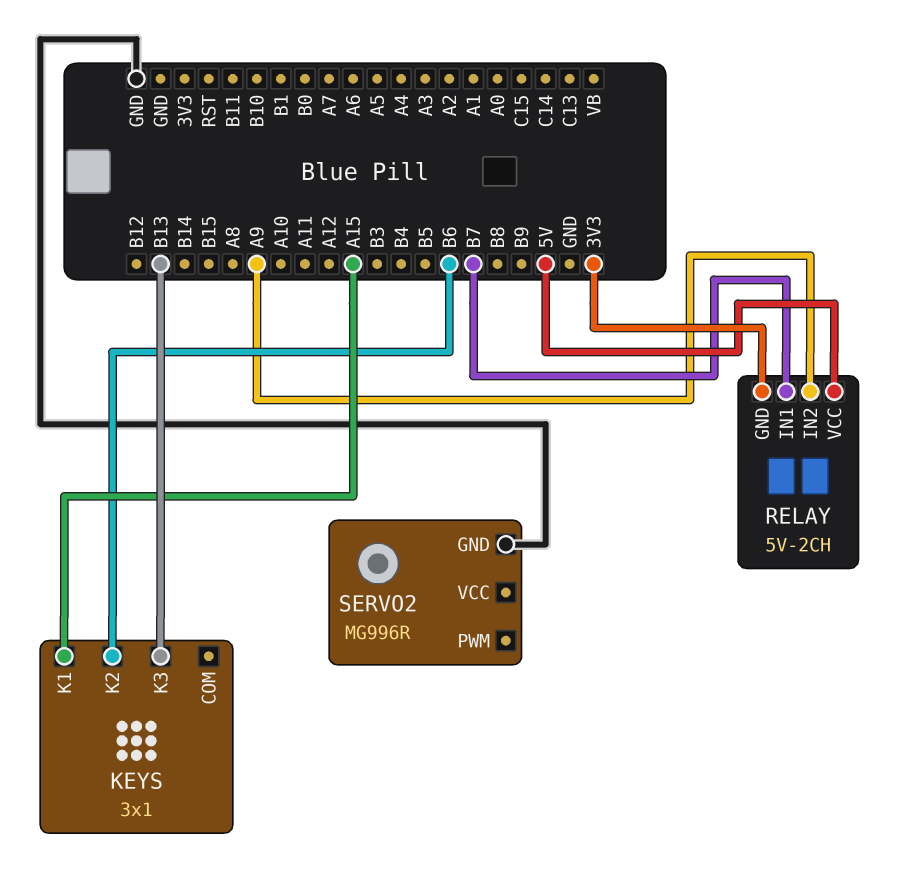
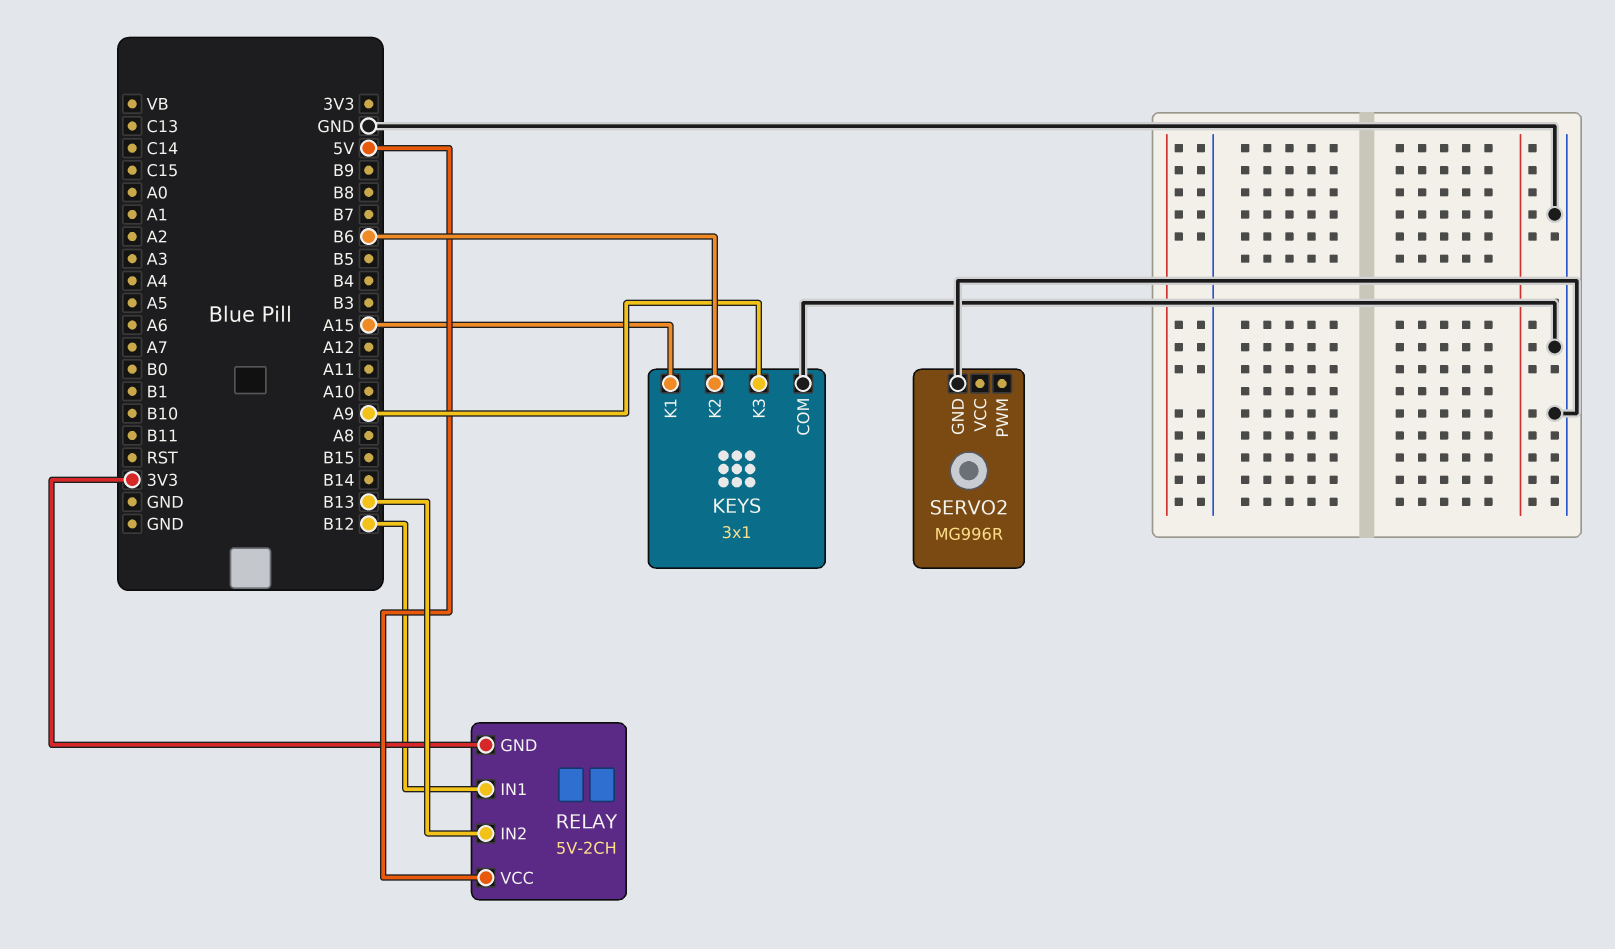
KEYS pin COM: none -> GND
KEYS pin K3: B13 -> A9
RELAY pin IN1: B7 -> B12
RELAY pin IN2: A9 -> B13

